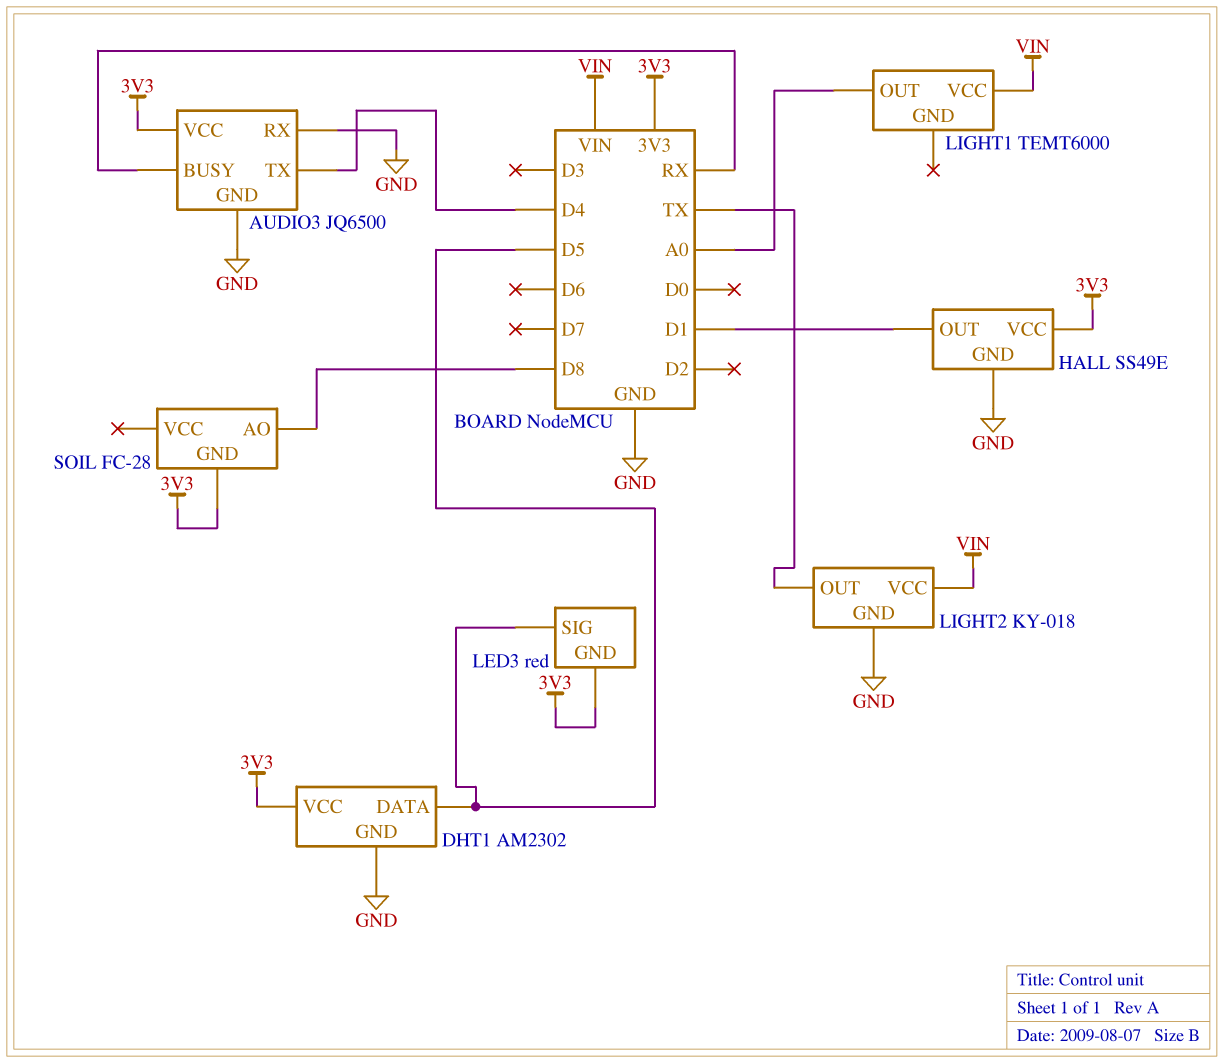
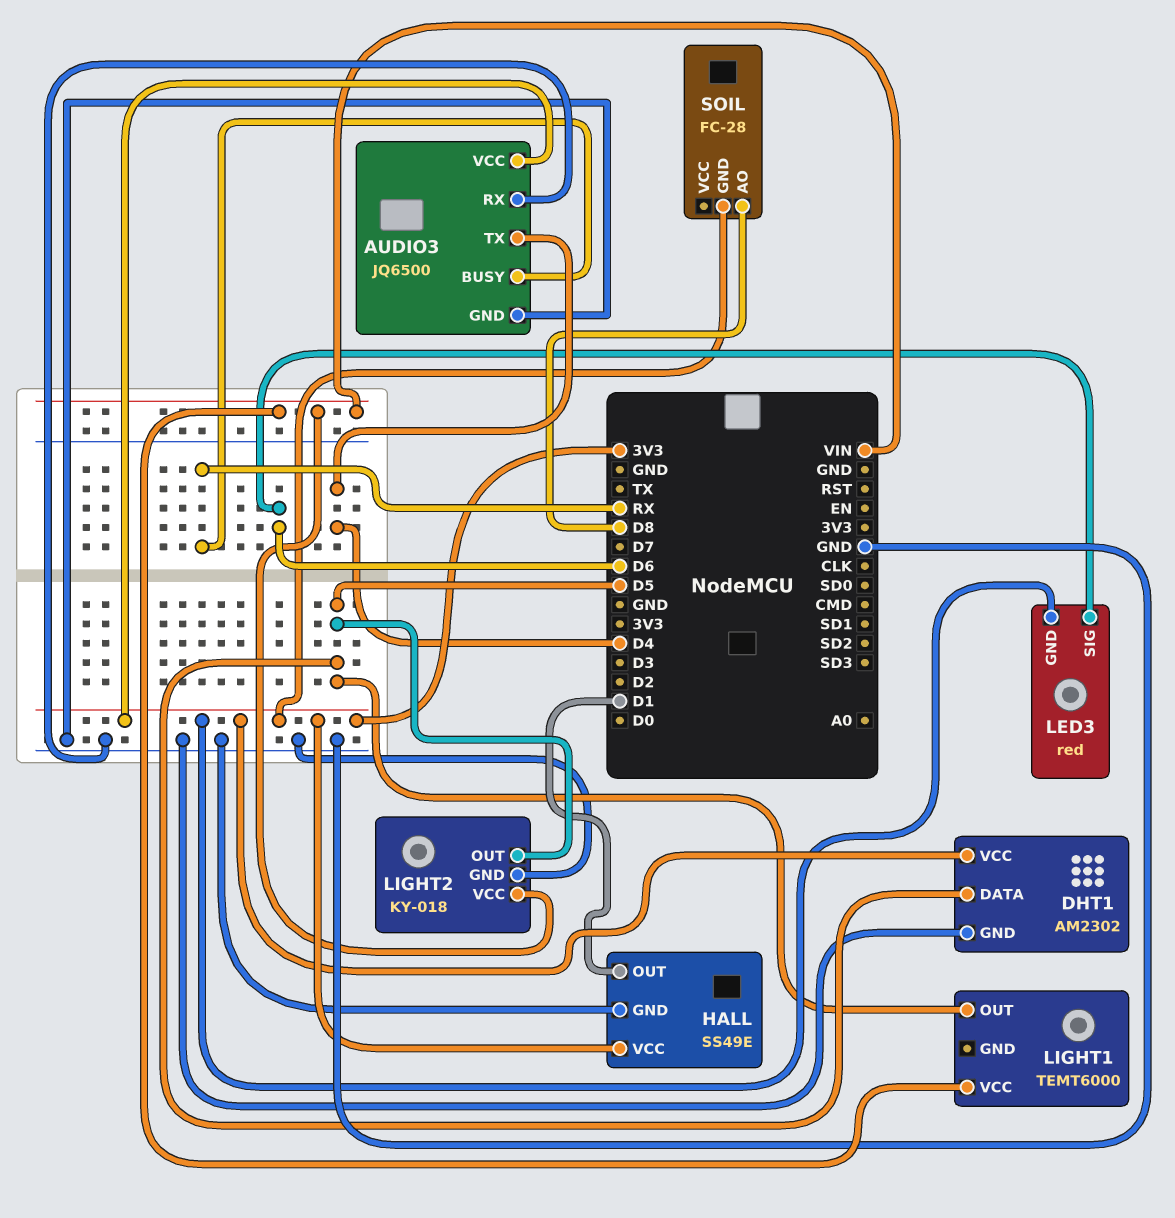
LED3 pin SIG: D5 -> D6
LIGHT1 pin OUT: A0 -> D5
LIGHT2 pin OUT: TX -> D5

